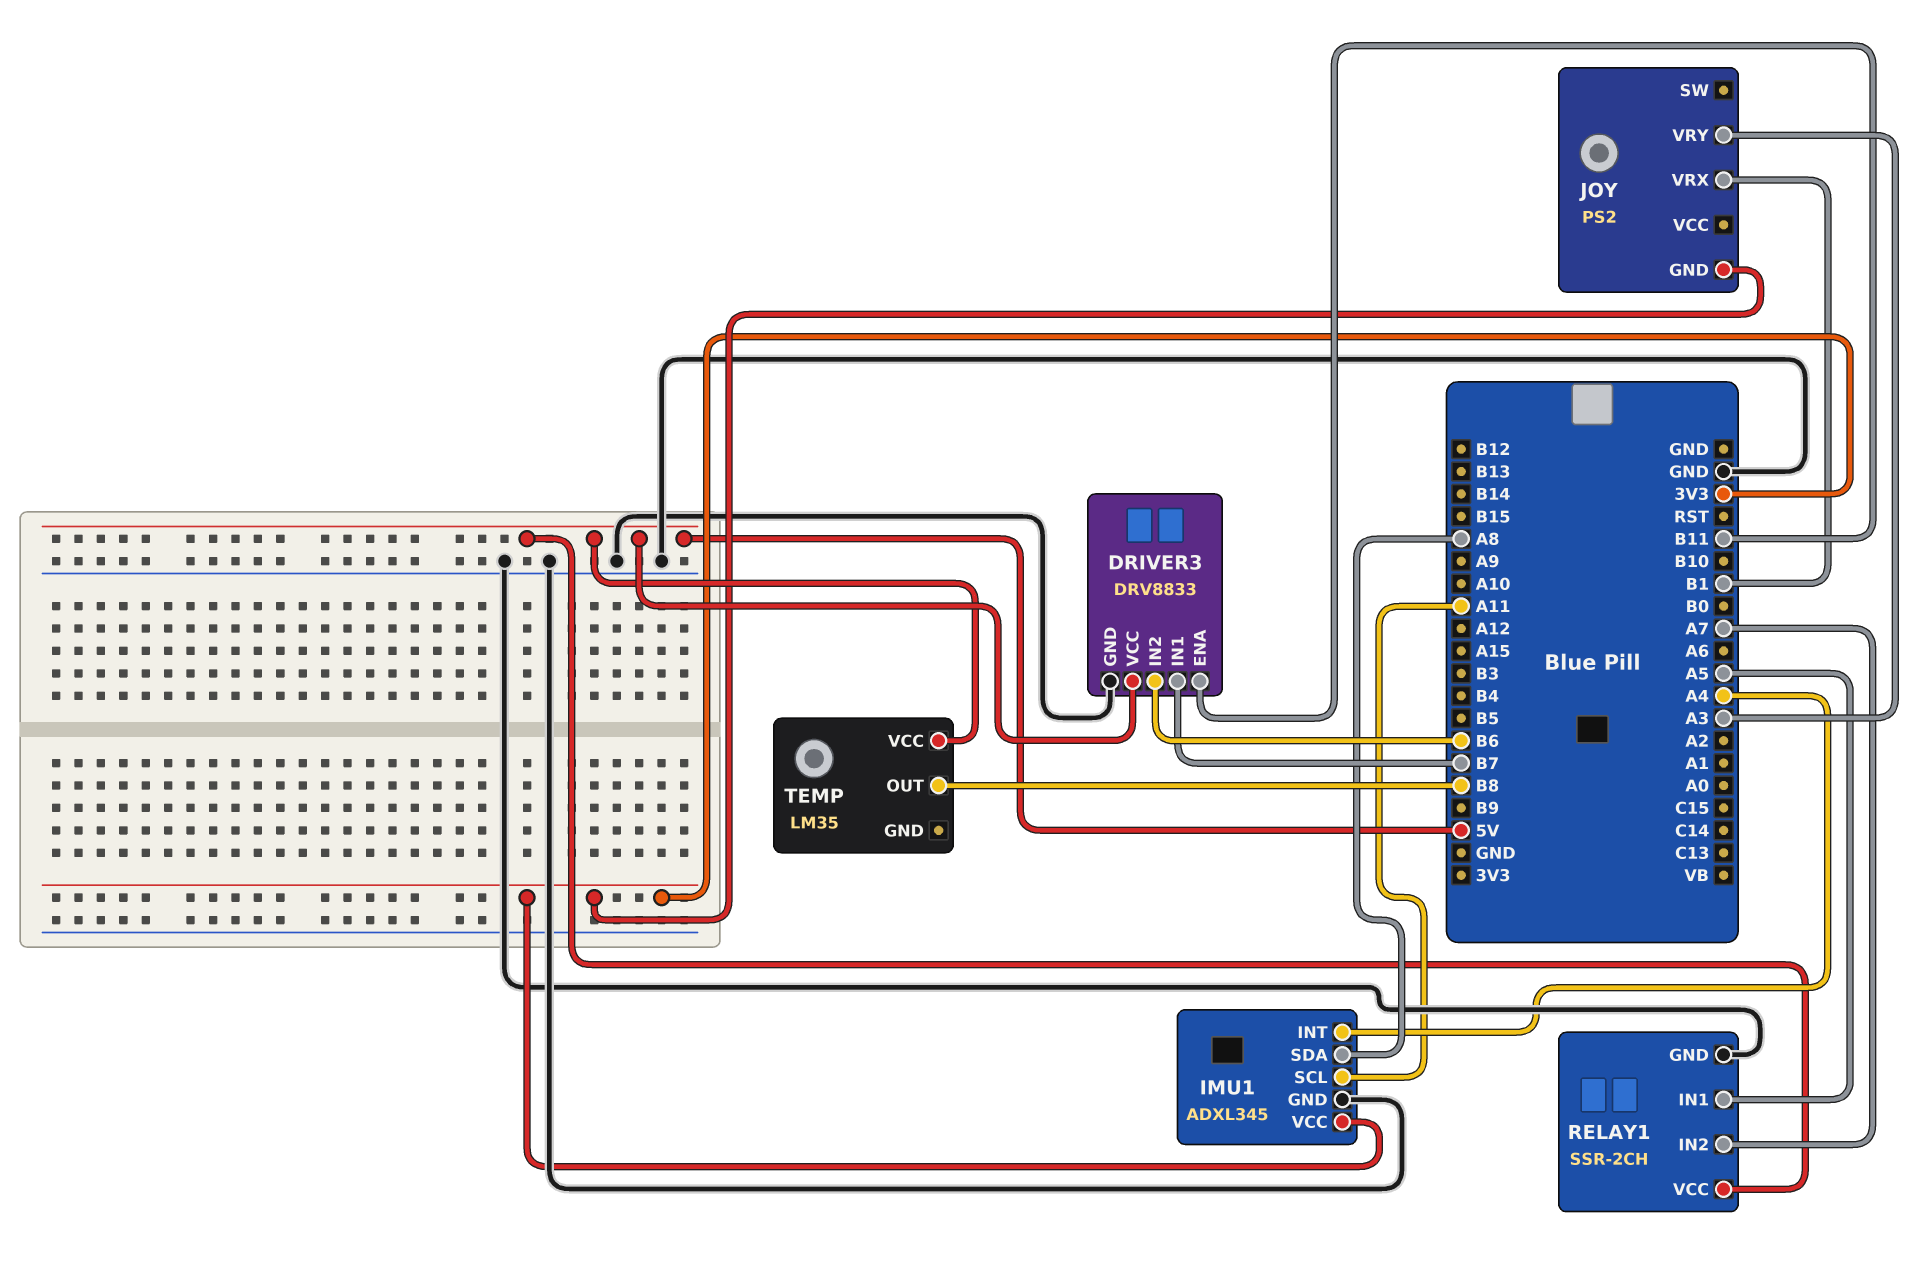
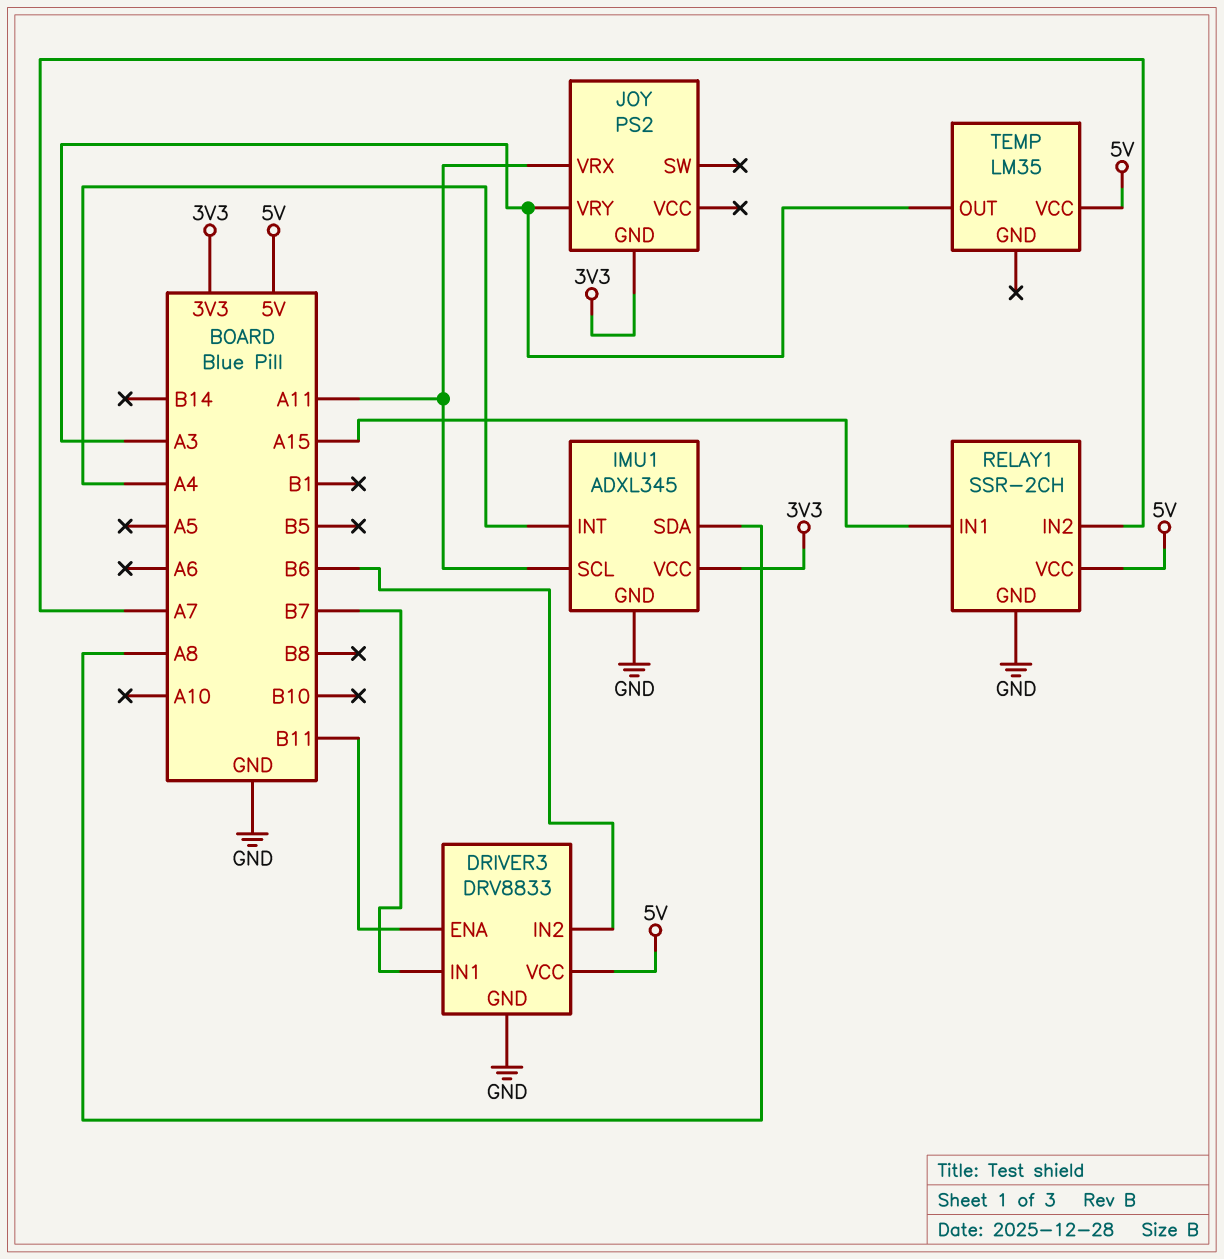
JOY pin VRX: B1 -> A11
RELAY1 pin IN1: A5 -> A15
TEMP pin OUT: B8 -> A3

